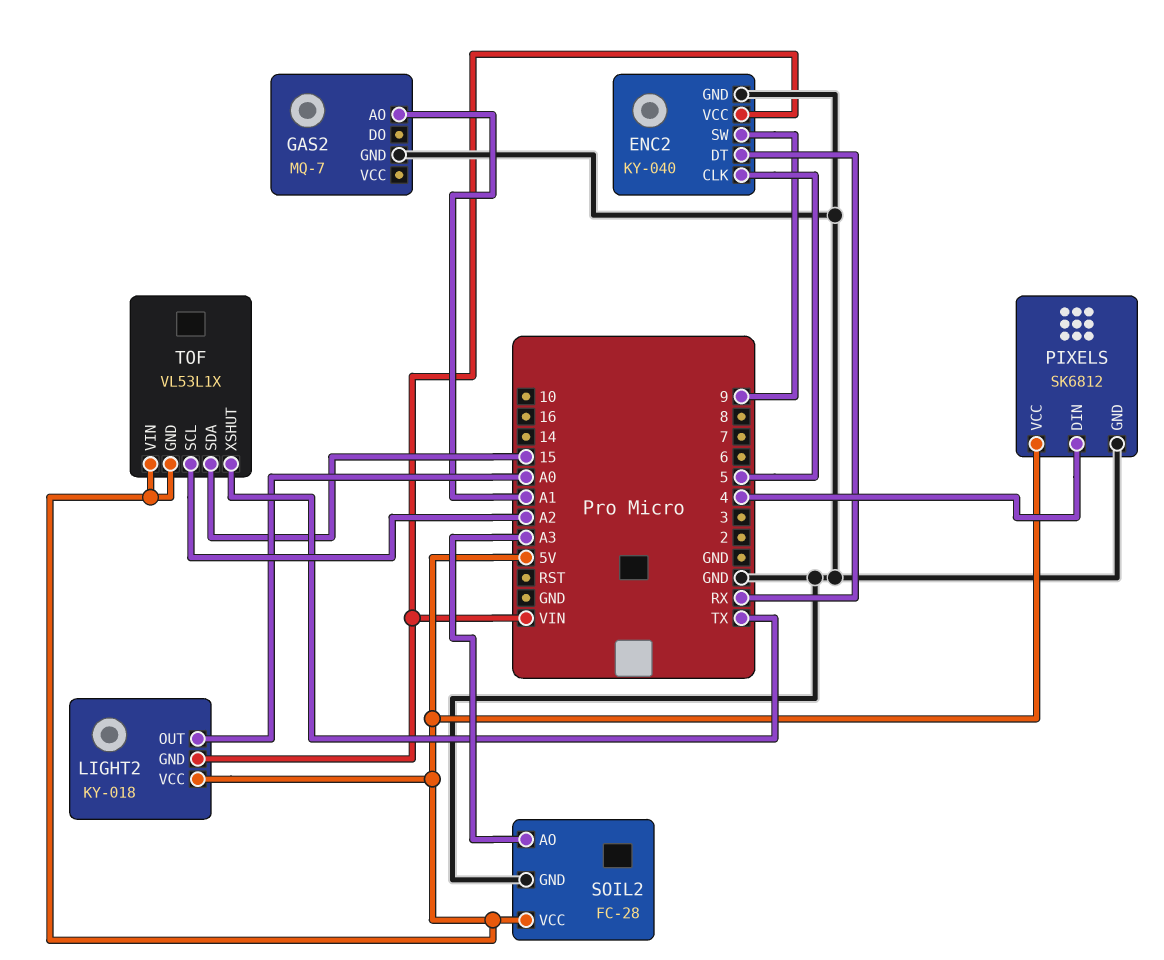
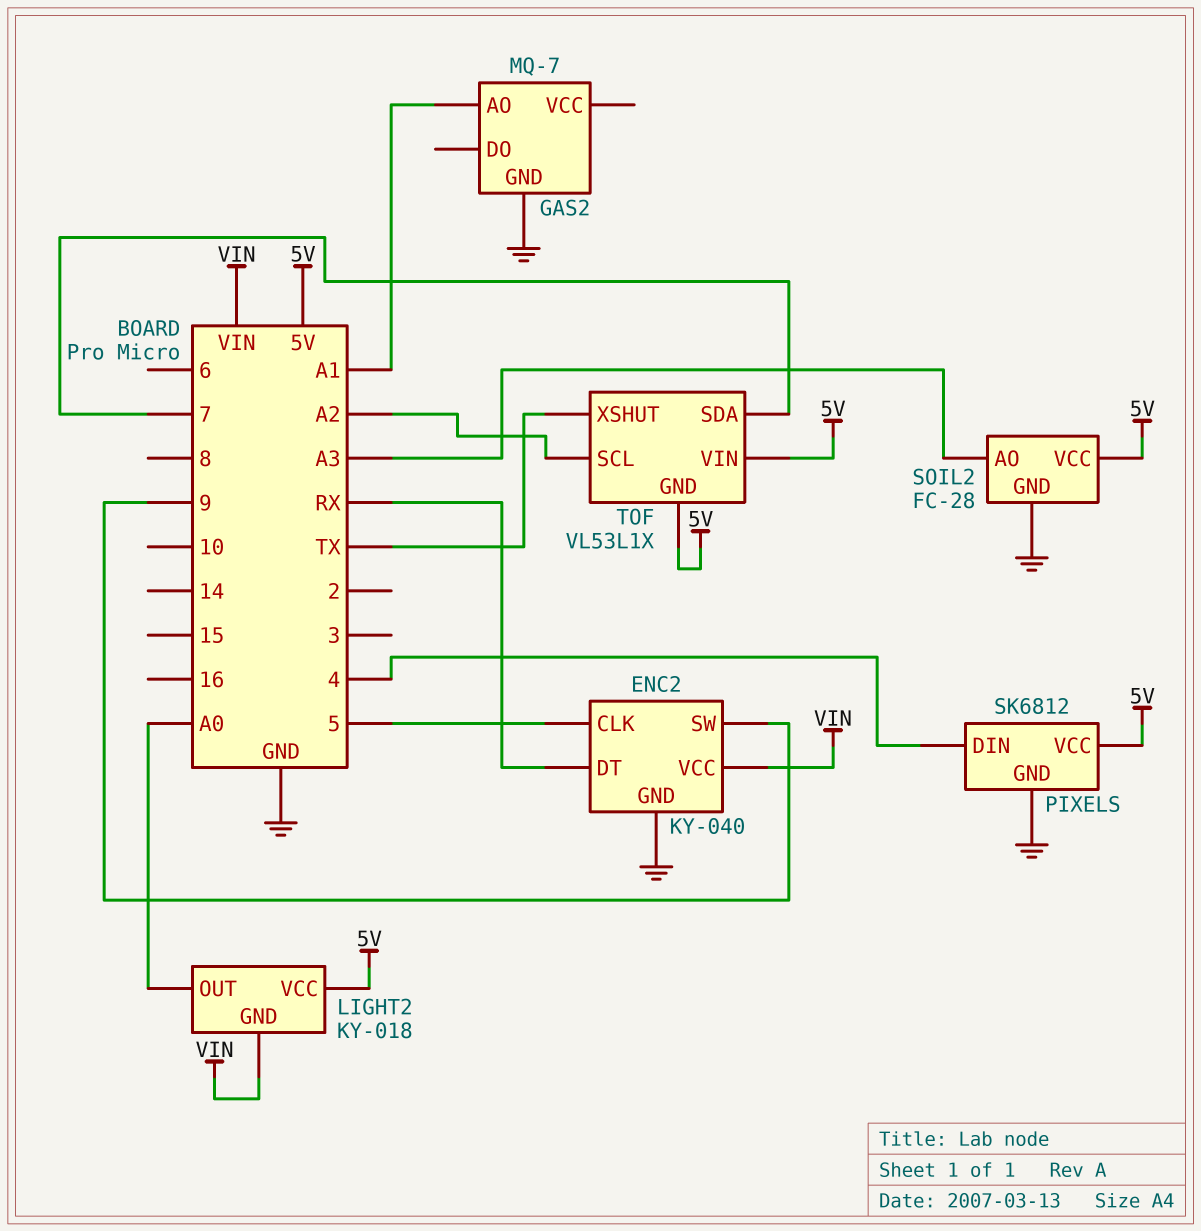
TOF pin SDA: 15 -> 7

